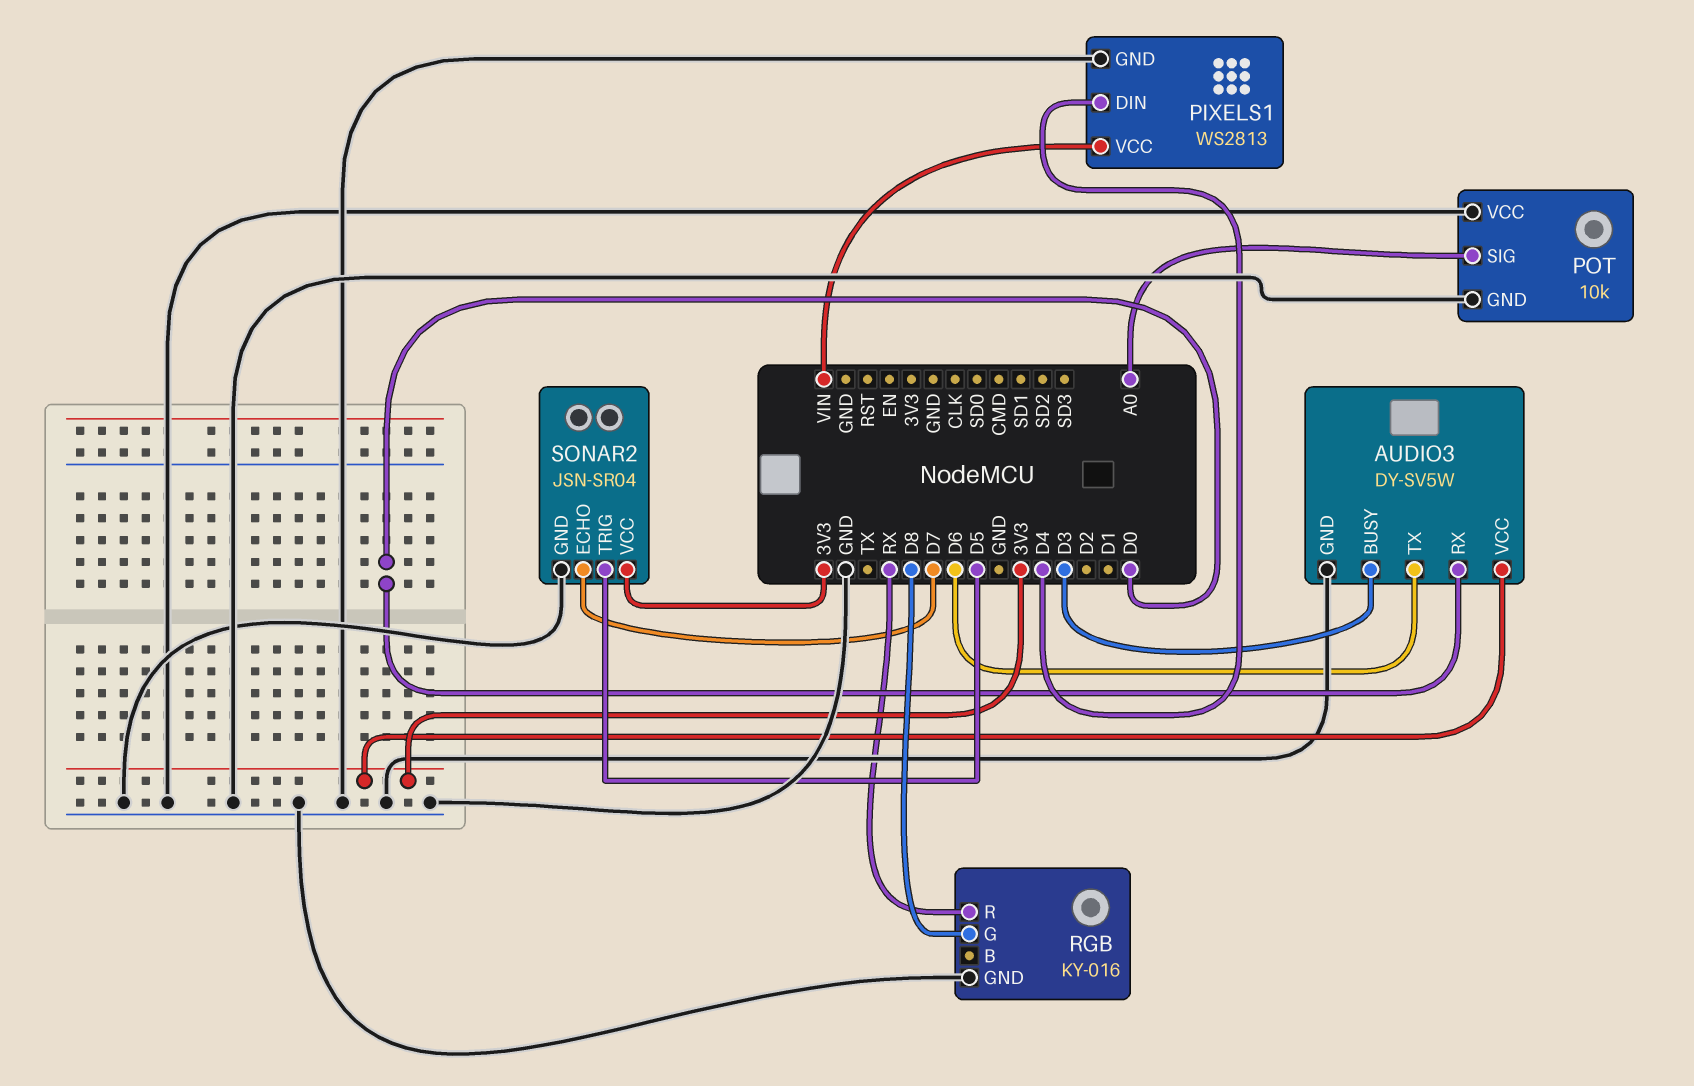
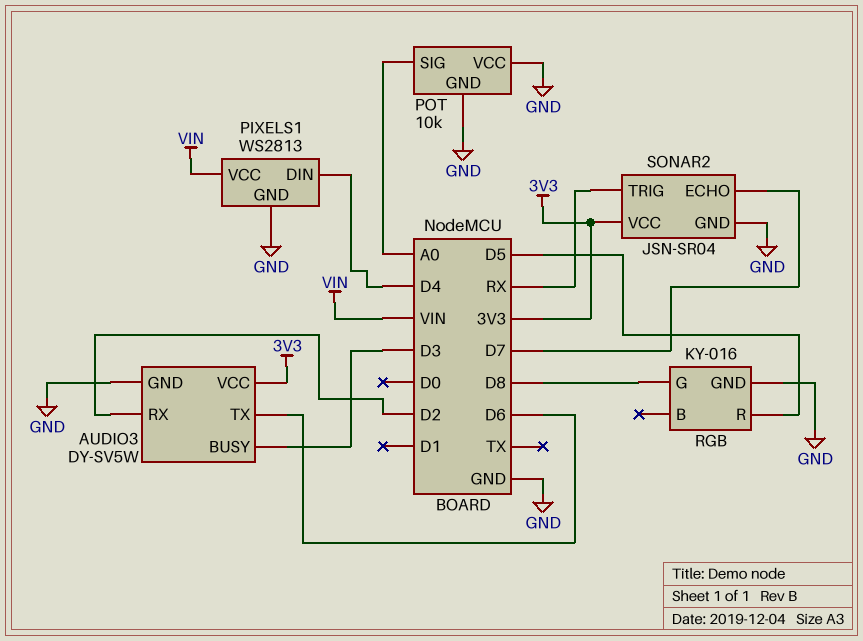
AUDIO3 pin RX: D0 -> D2
RGB pin R: RX -> D5
SONAR2 pin TRIG: D5 -> RX

